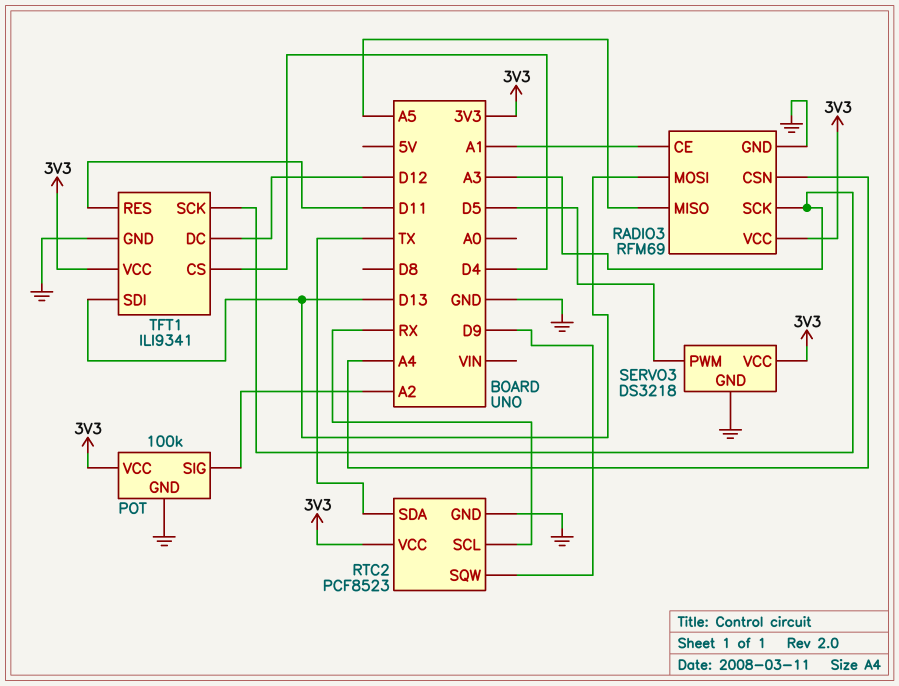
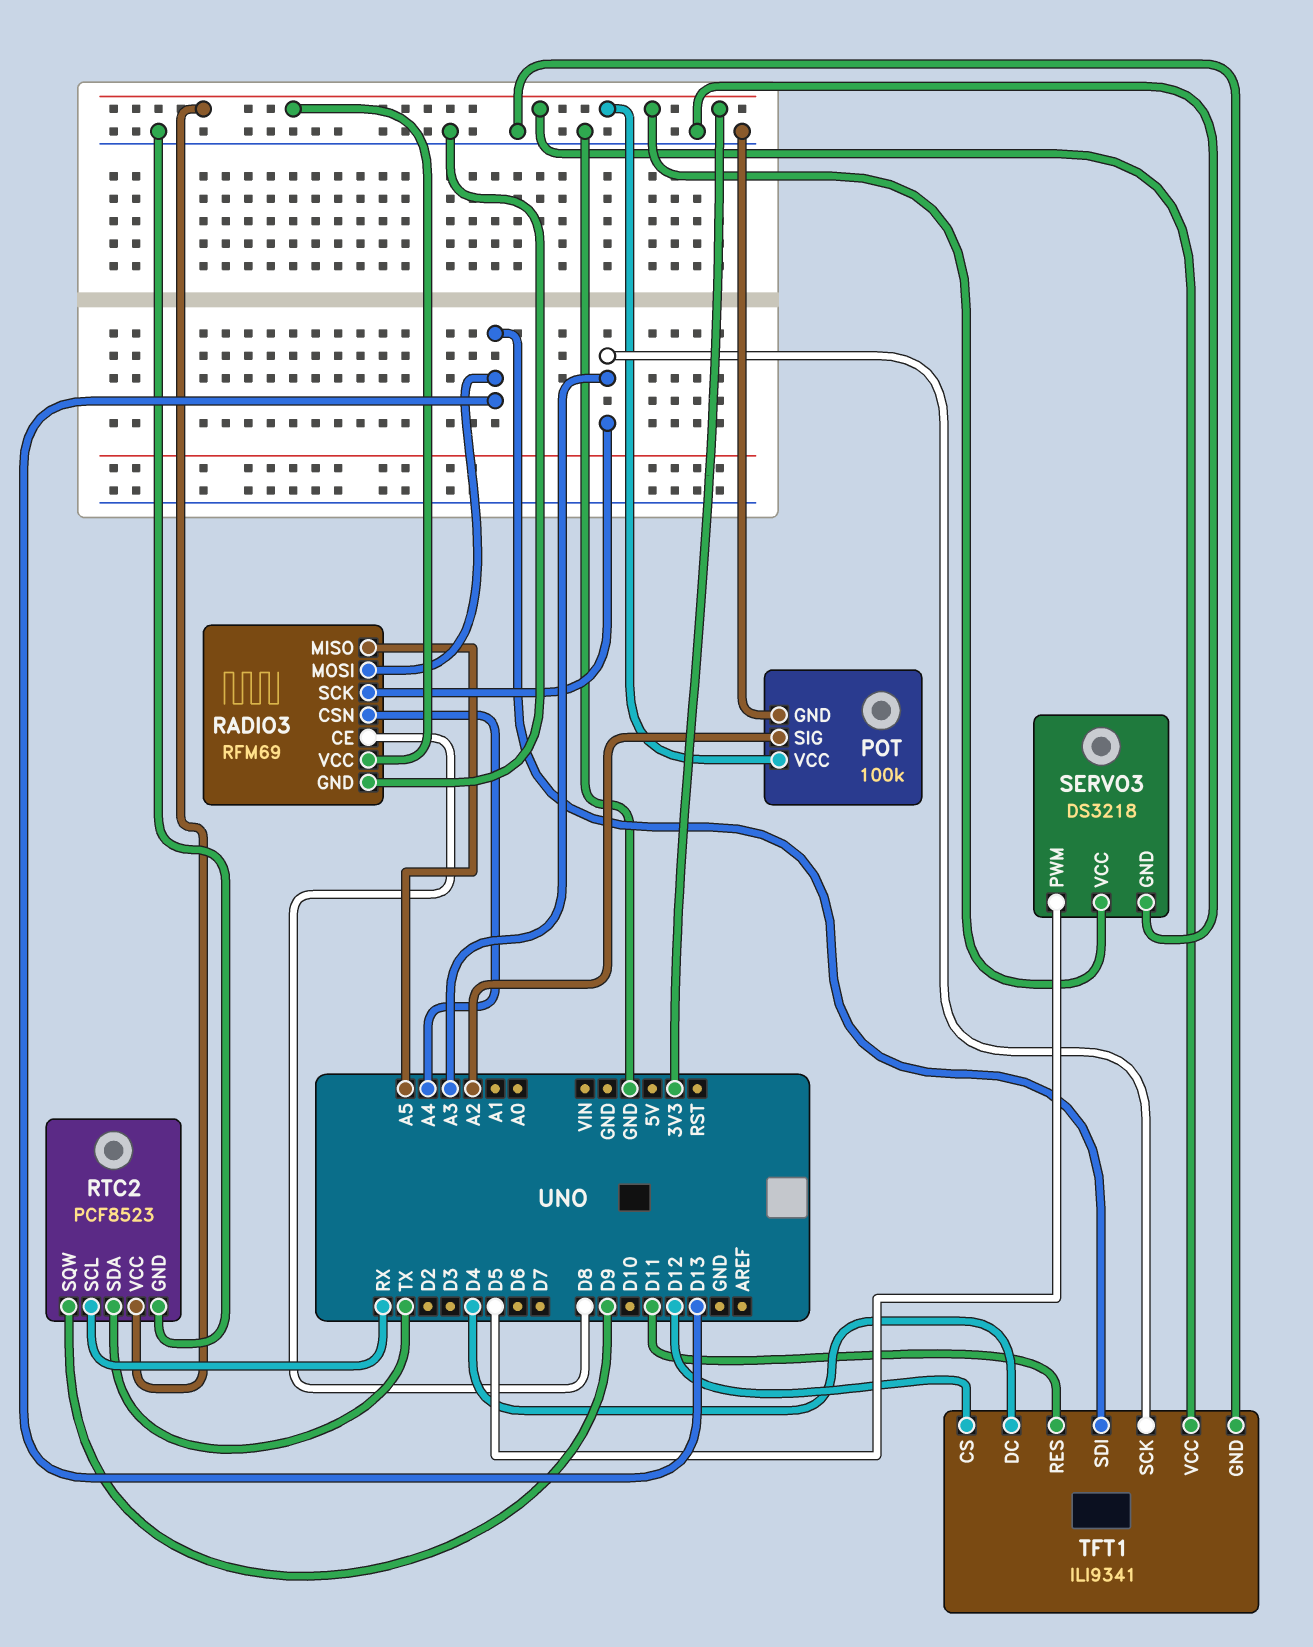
RADIO3 pin CE: A1 -> D8
TFT1 pin CS: D4 -> D12
TFT1 pin DC: D12 -> D4

